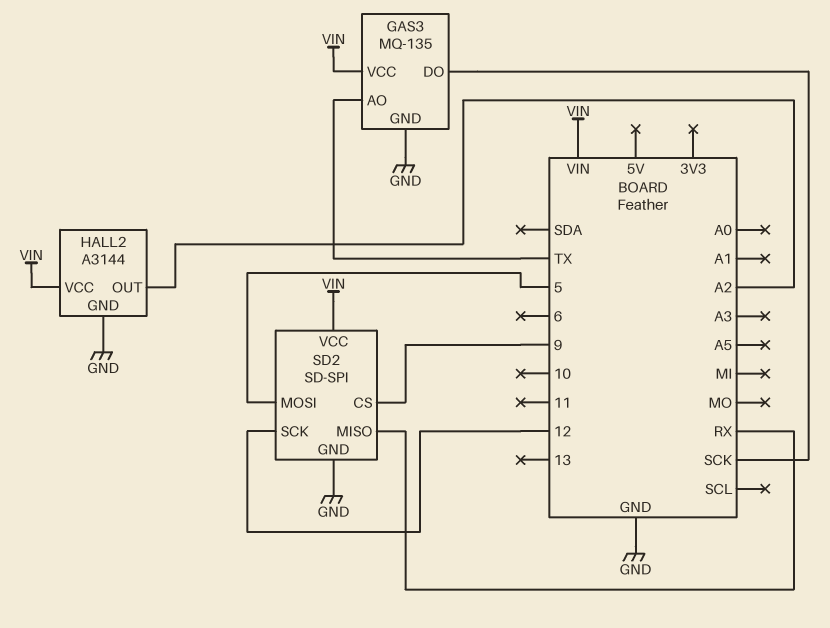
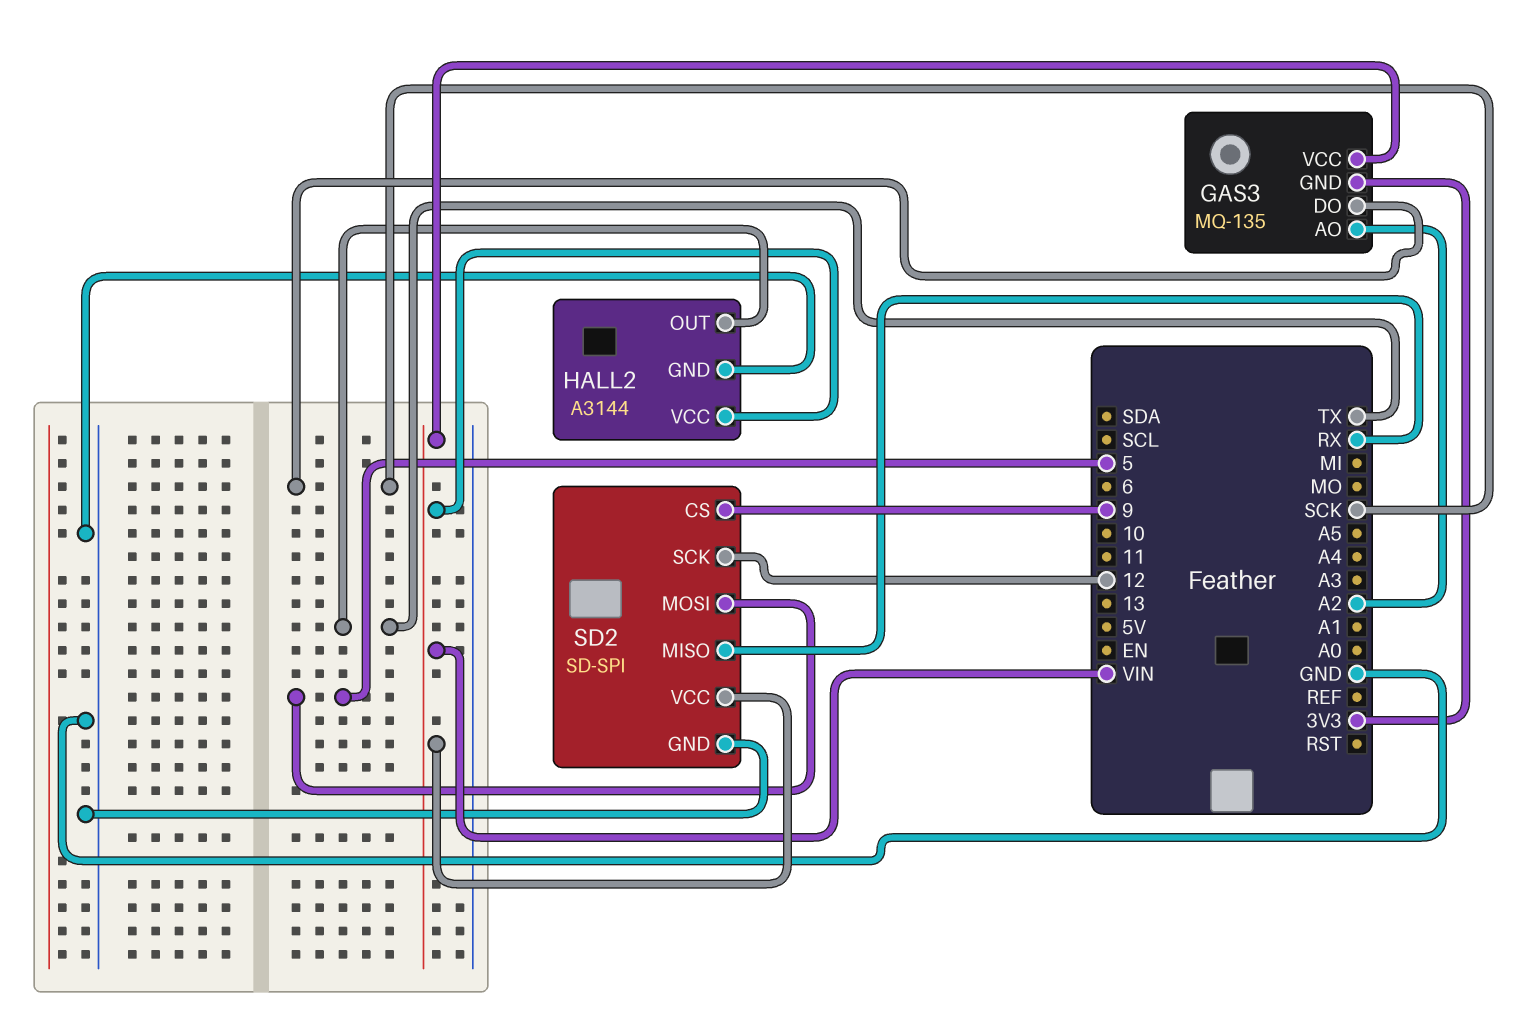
GAS3 pin AO: TX -> A2
GAS3 pin GND: GND -> 3V3
HALL2 pin OUT: A2 -> TX

